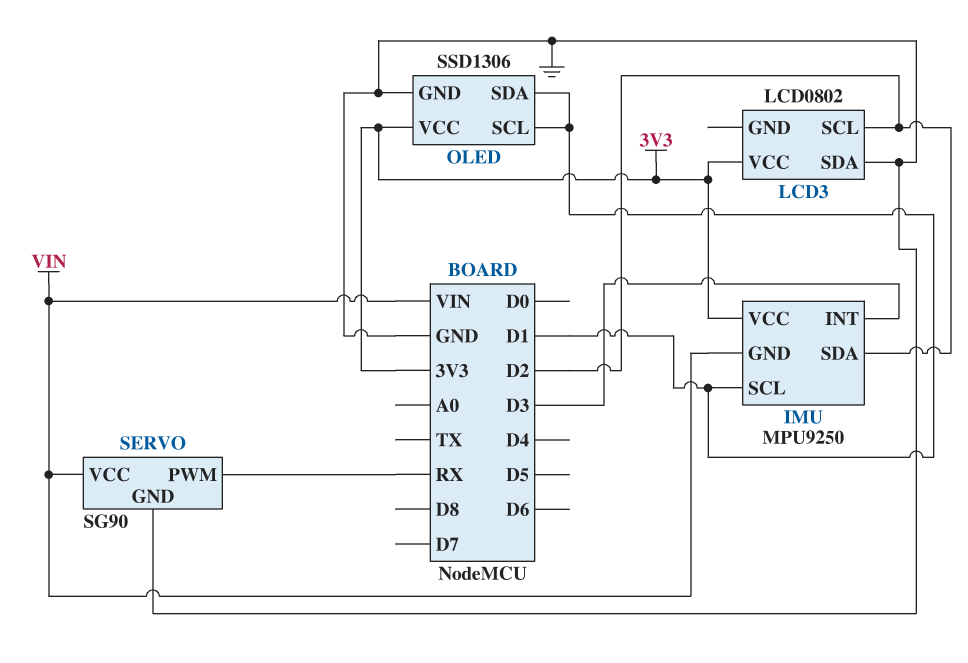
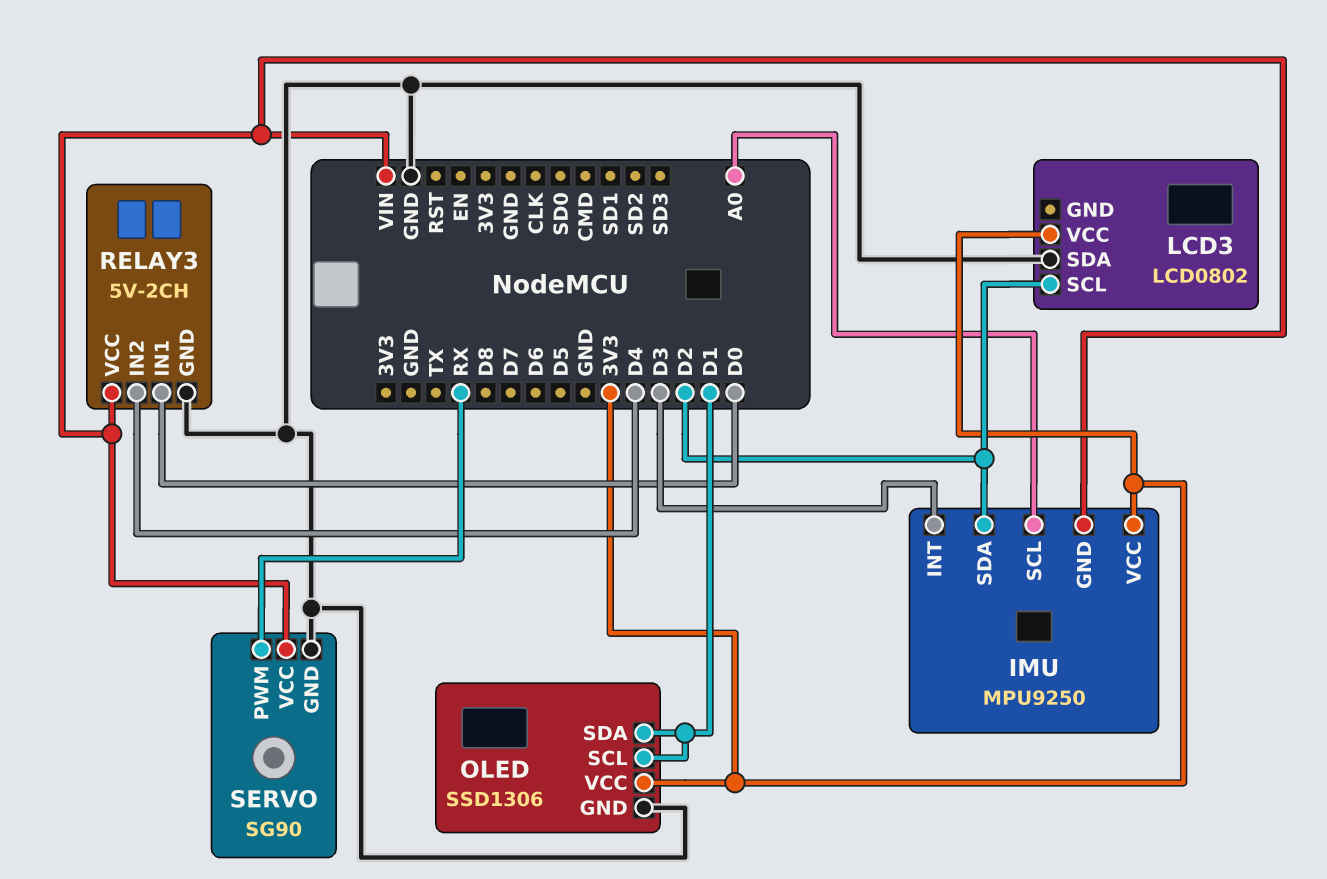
IMU pin SCL: D1 -> A0
RELAY3: none -> 5V-2CH
RELAY3 pin GND: none -> GND
RELAY3 pin IN1: none -> D0
RELAY3 pin IN2: none -> D4
RELAY3 pin VCC: none -> VIN

